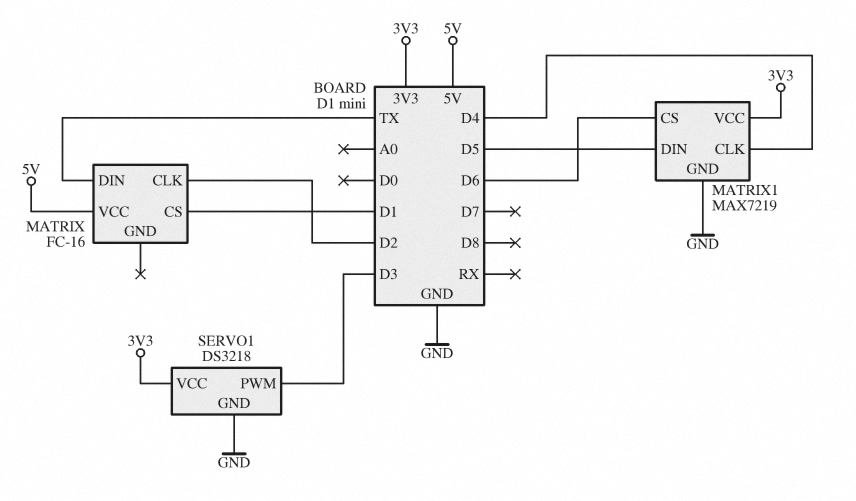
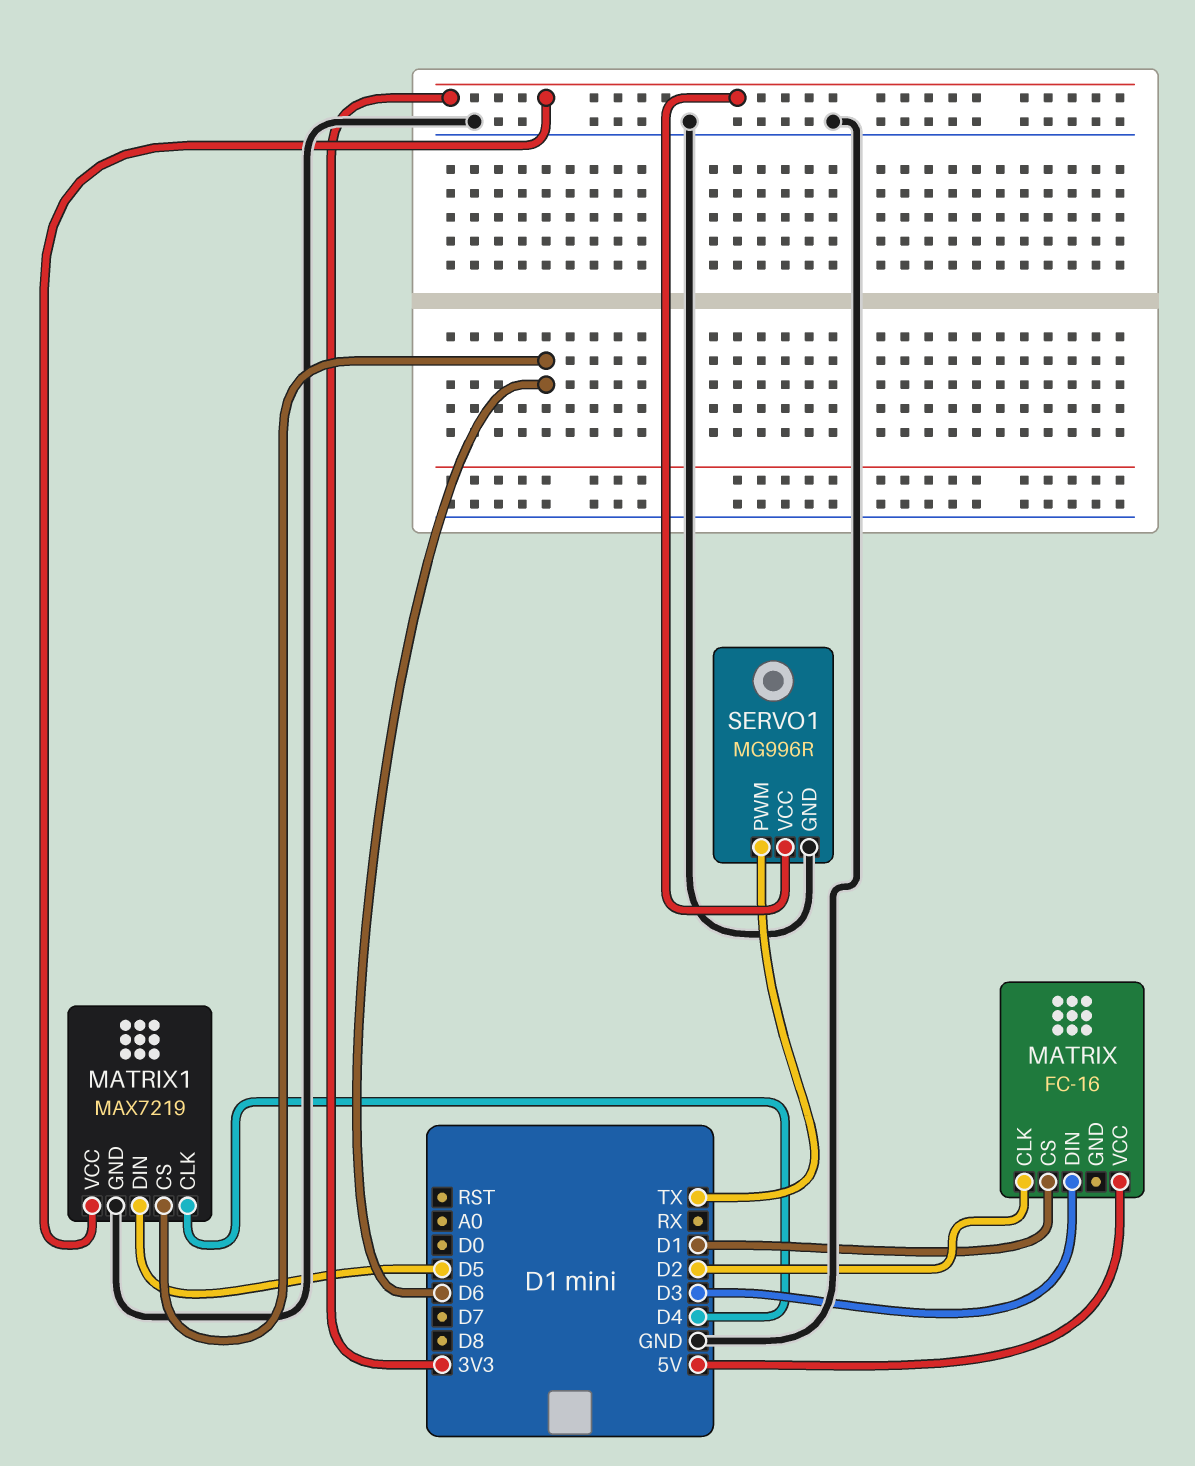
MATRIX pin DIN: TX -> D3
SERVO1: DS3218 -> MG996R
SERVO1 pin PWM: D3 -> TX

